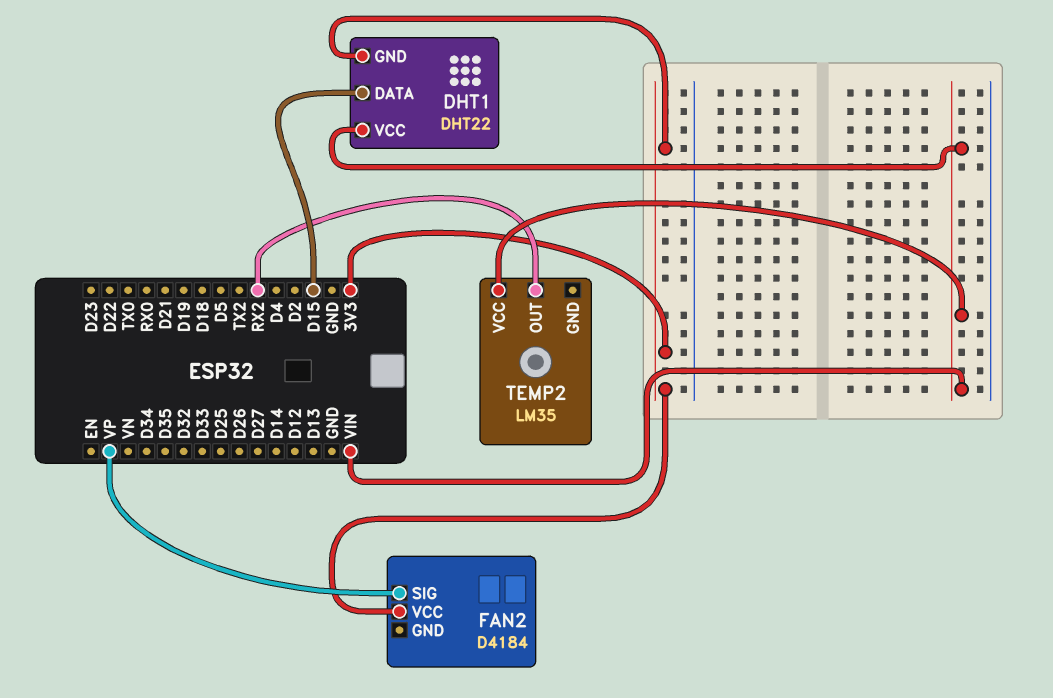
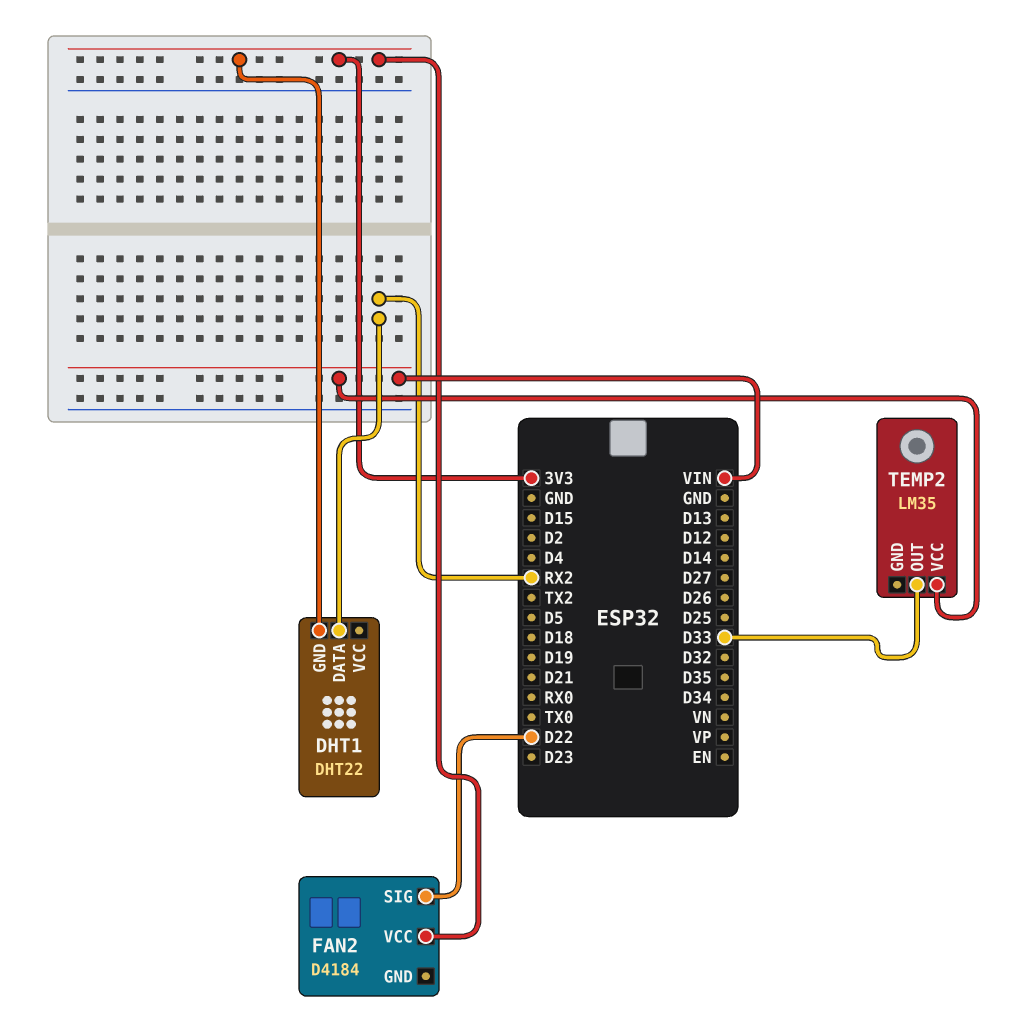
DHT1 pin DATA: D15 -> RX2
DHT1 pin VCC: VIN -> none
FAN2 pin SIG: VP -> D22
TEMP2 pin OUT: RX2 -> D33

